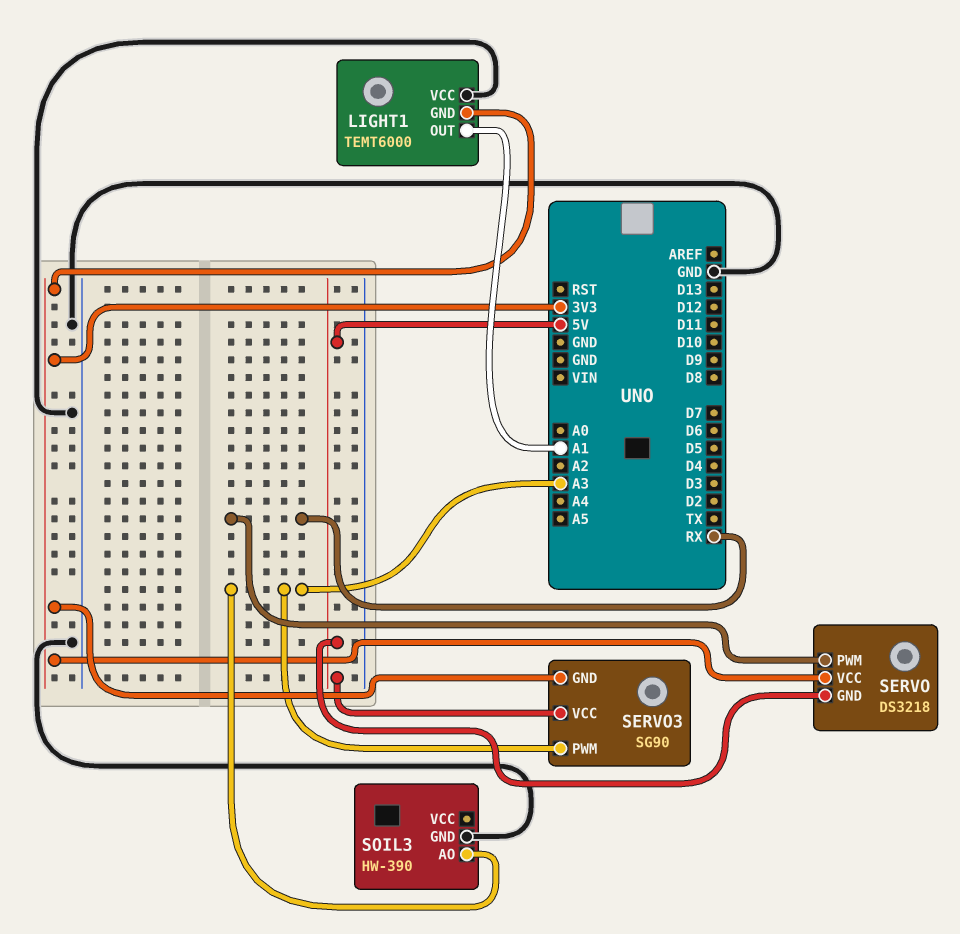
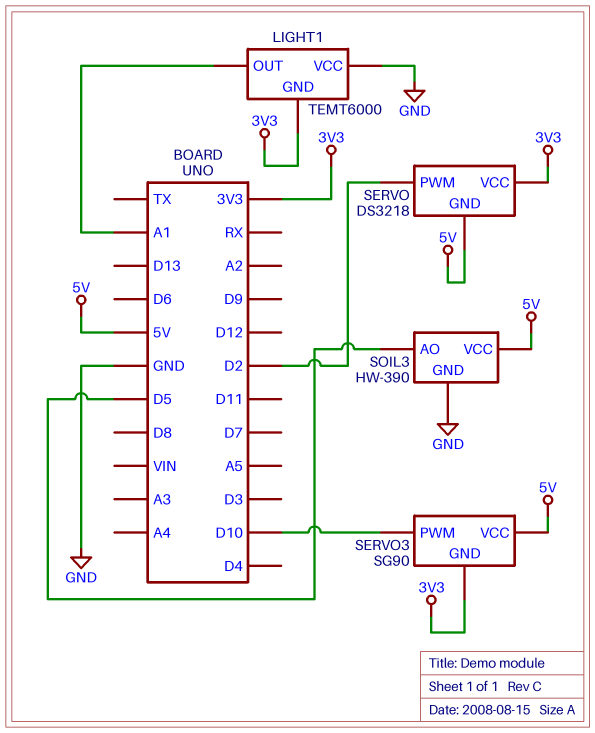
SERVO pin PWM: RX -> D2
SERVO3 pin PWM: A3 -> D10
SOIL3 pin AO: A3 -> D5
SOIL3 pin VCC: none -> 5V

